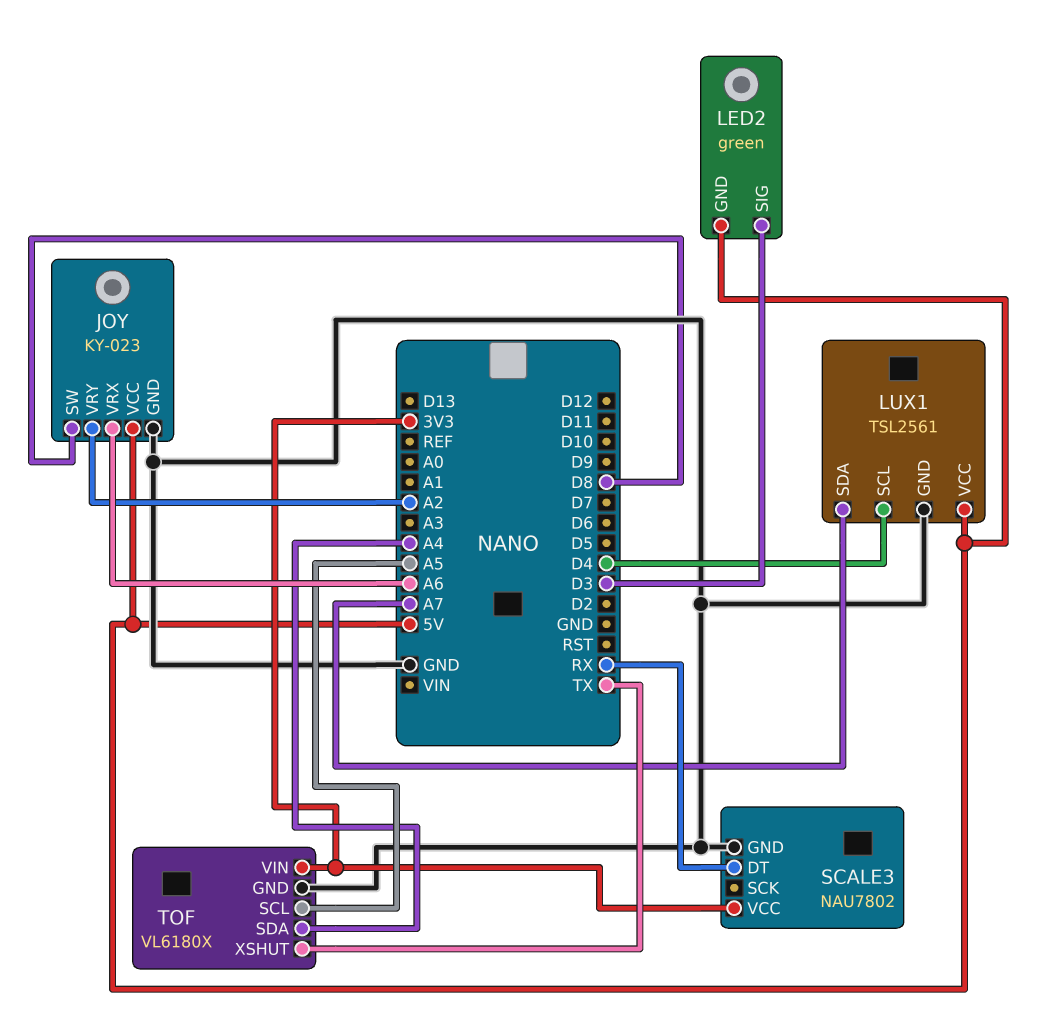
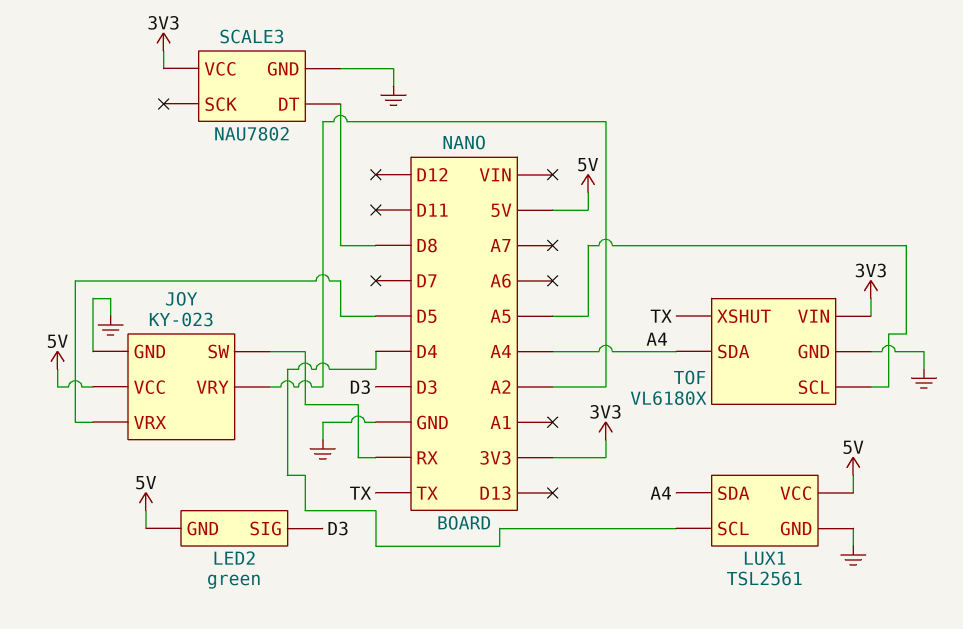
JOY pin SW: D8 -> RX
JOY pin VRX: A6 -> D5
LUX1 pin SDA: A7 -> A4
SCALE3 pin DT: RX -> D8

